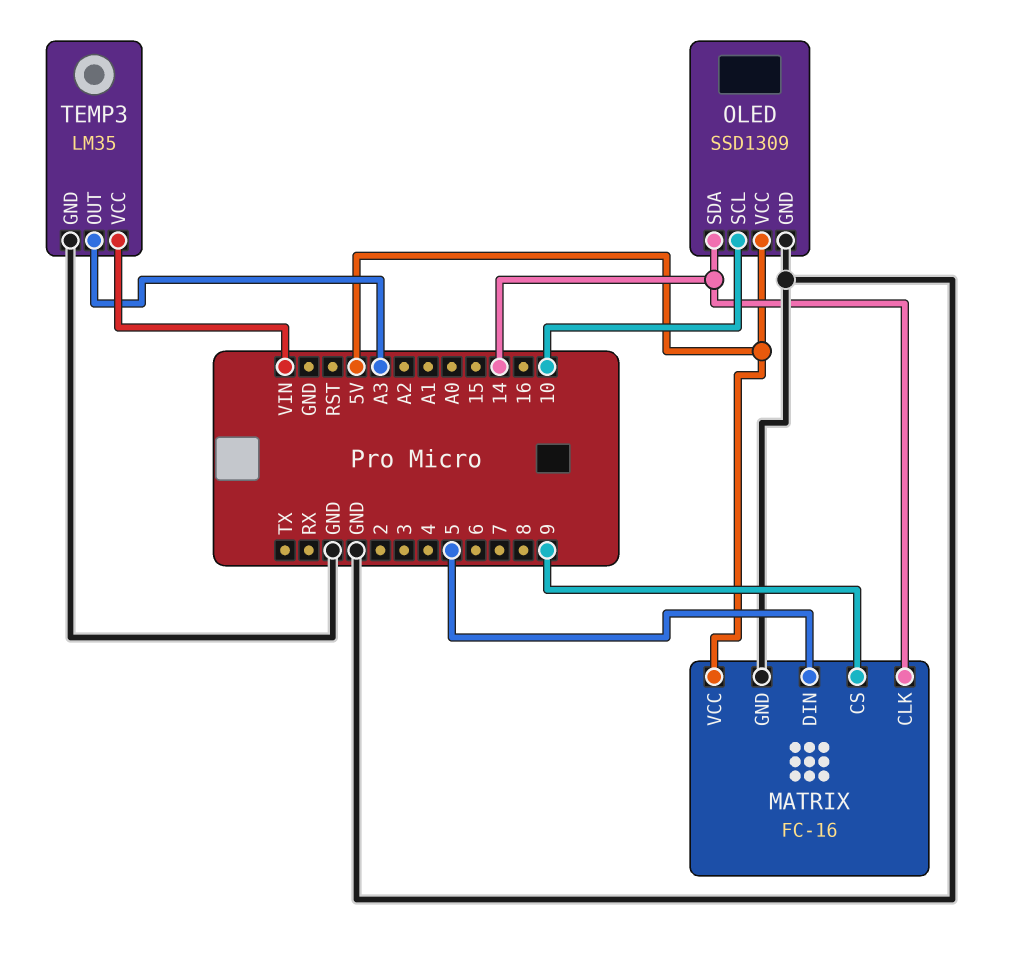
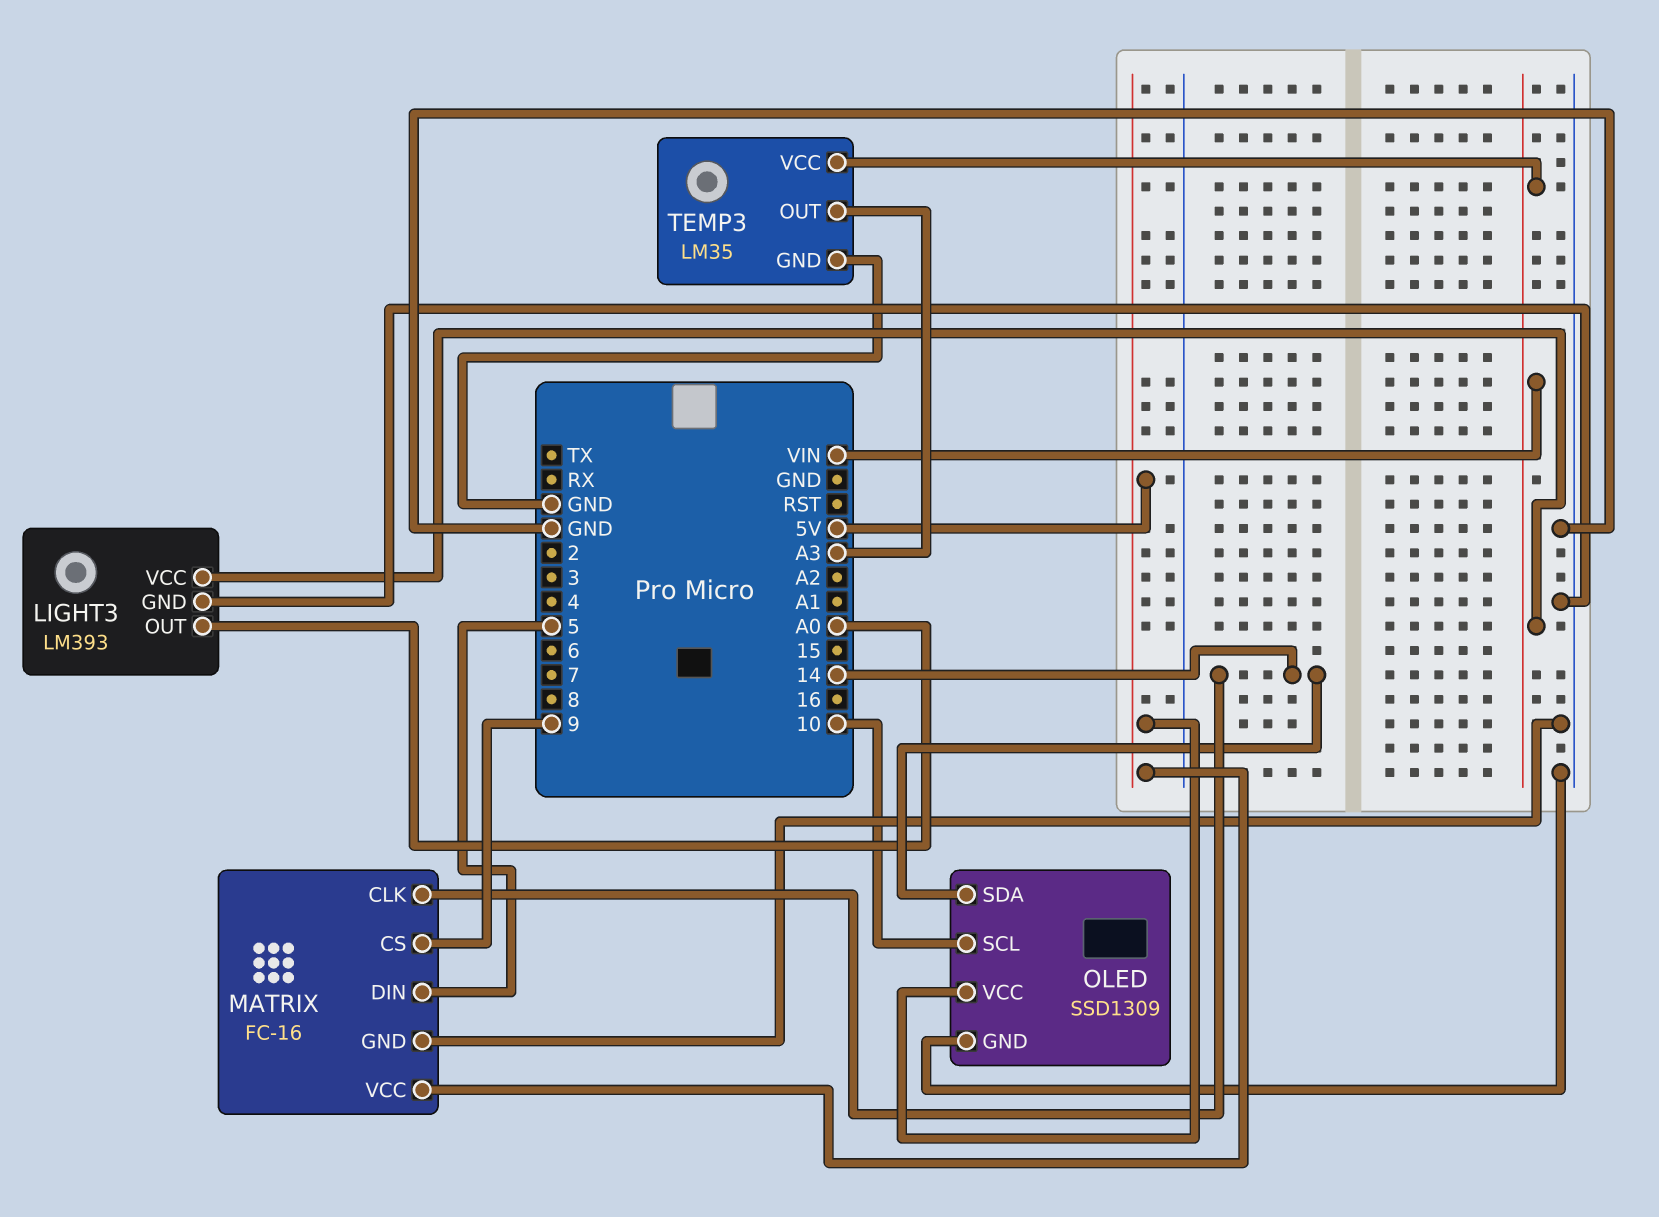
LIGHT3: none -> LM393
LIGHT3 pin GND: none -> GND
LIGHT3 pin OUT: none -> A0
LIGHT3 pin VCC: none -> VIN

